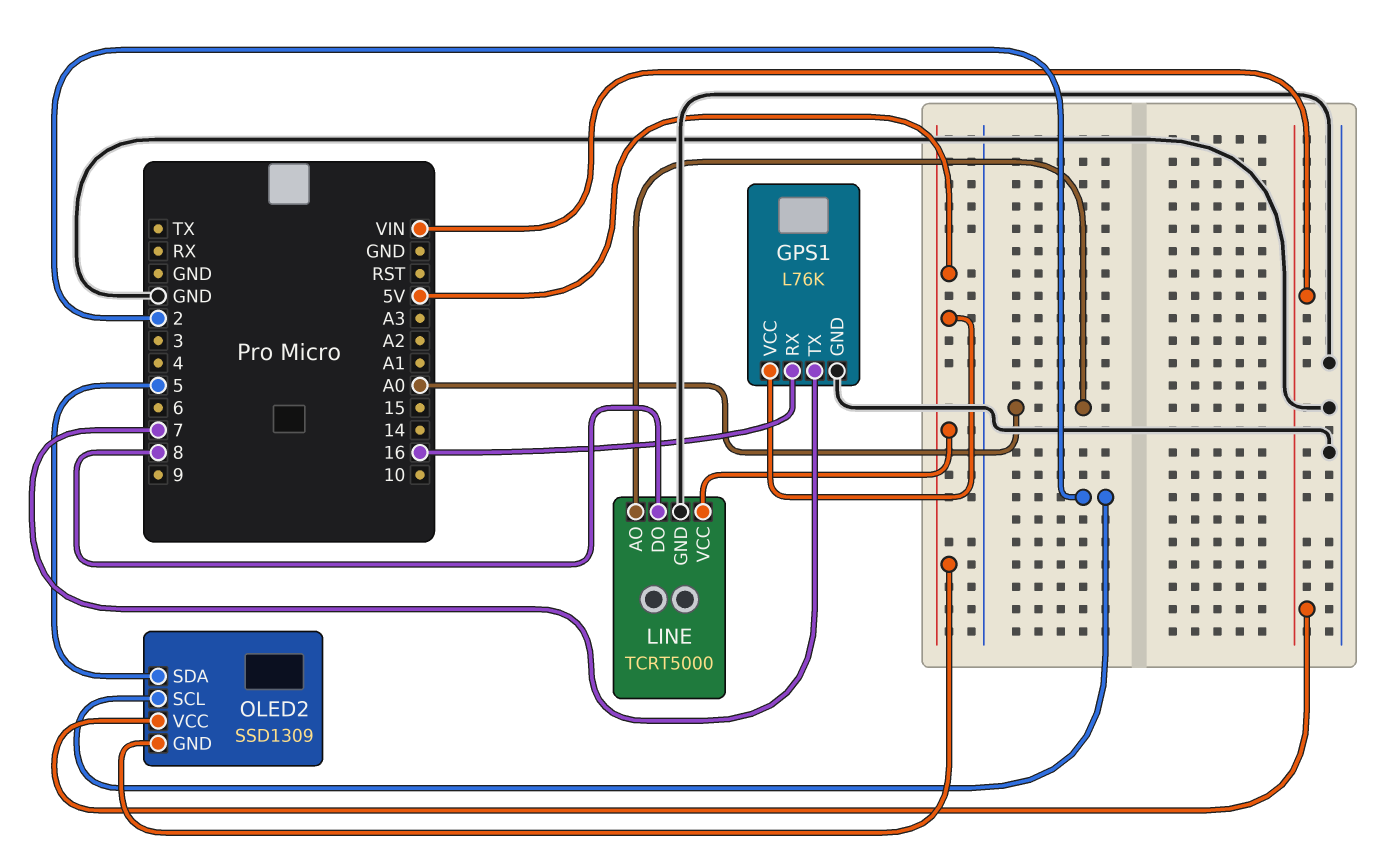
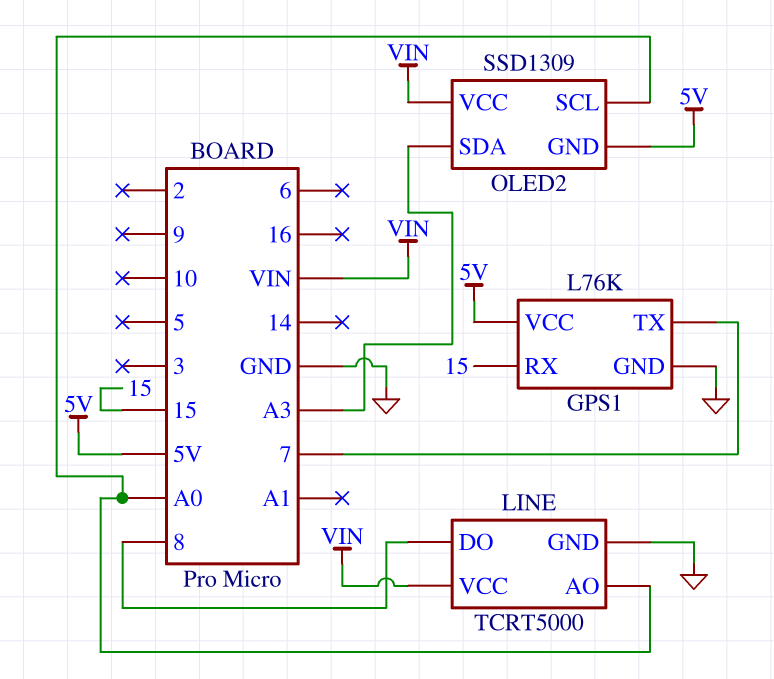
GPS1 pin RX: 16 -> 15
LINE pin VCC: 5V -> VIN
OLED2 pin SCL: 2 -> A0
OLED2 pin SDA: 5 -> A3

